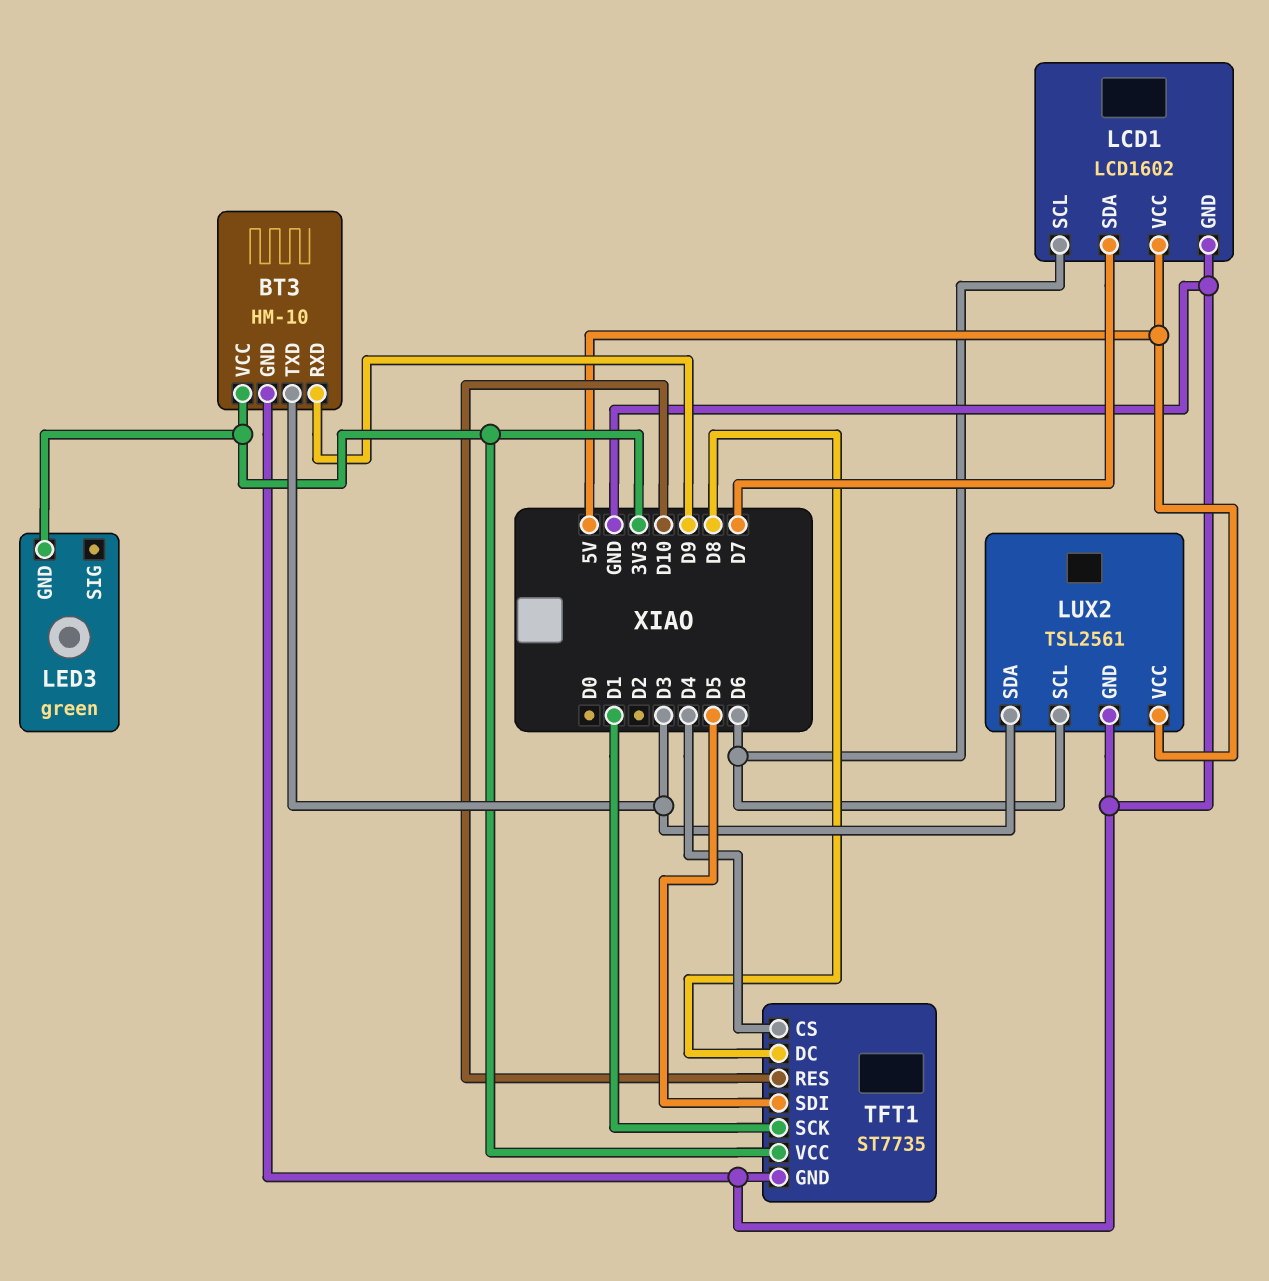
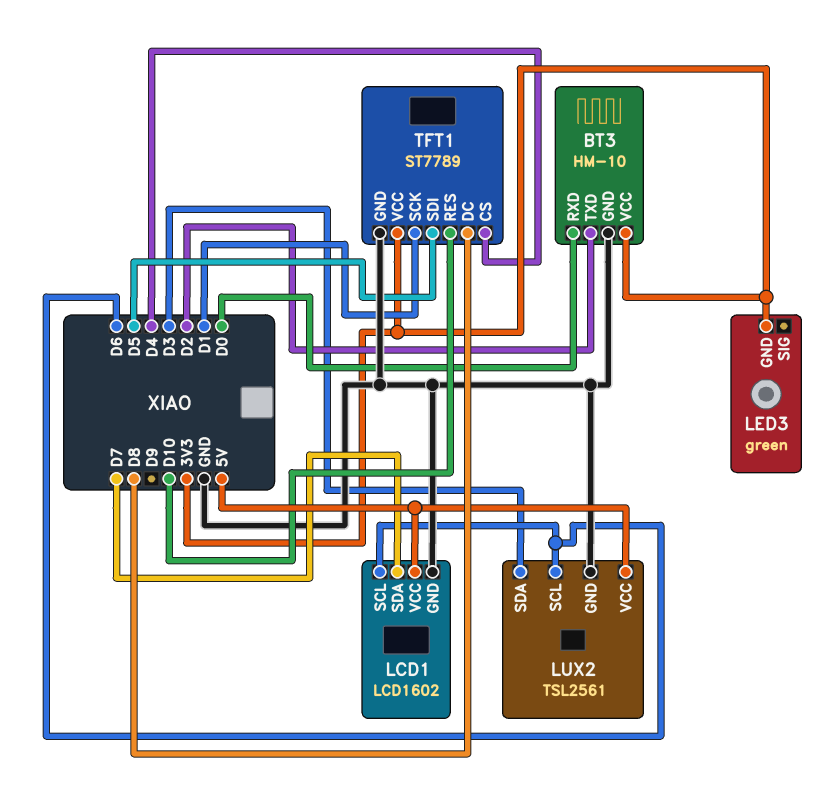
BT3 pin RXD: D9 -> D0
BT3 pin TXD: D3 -> D2
TFT1: ST7735 -> ST7789

